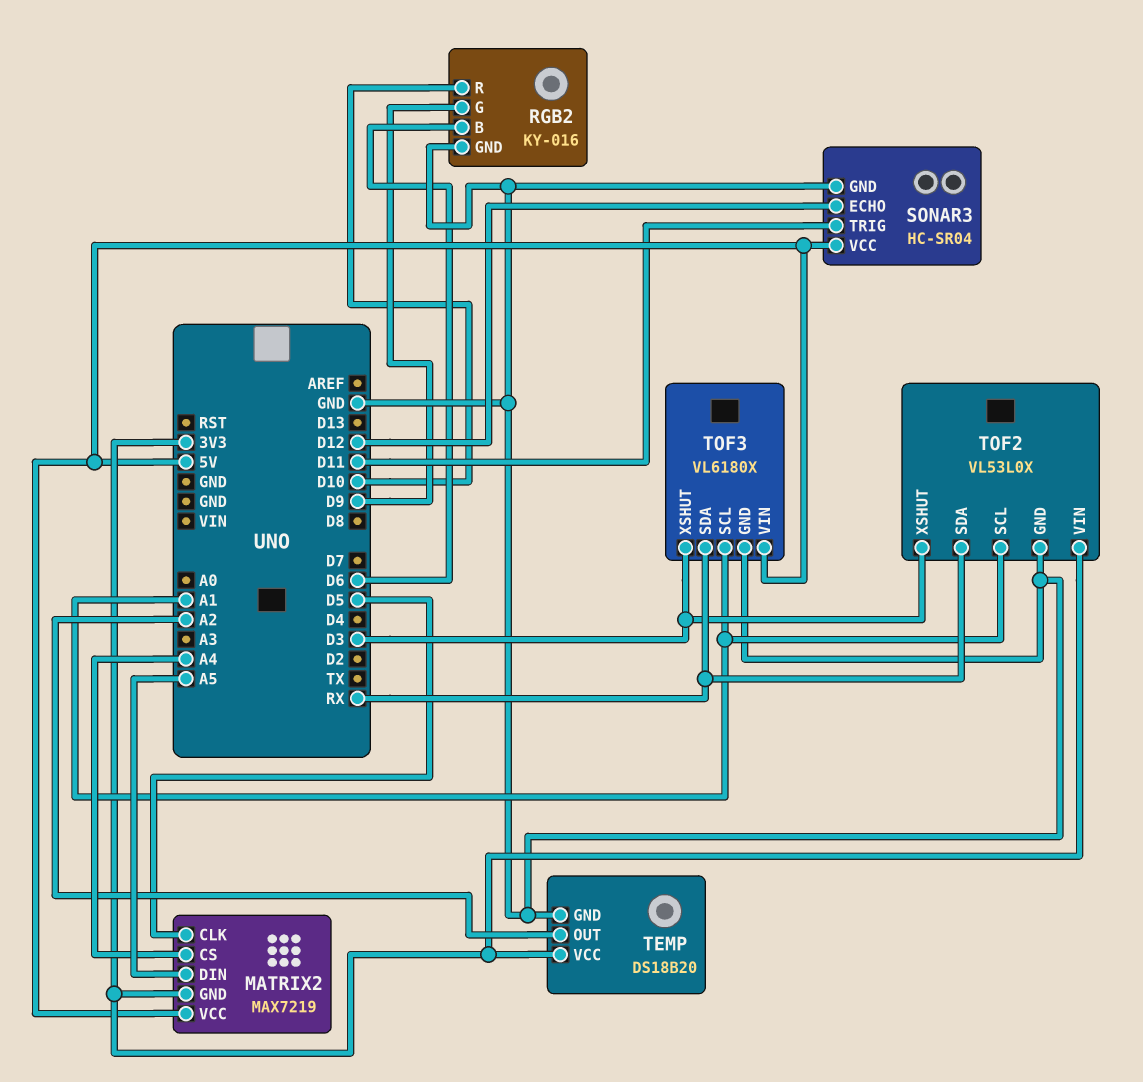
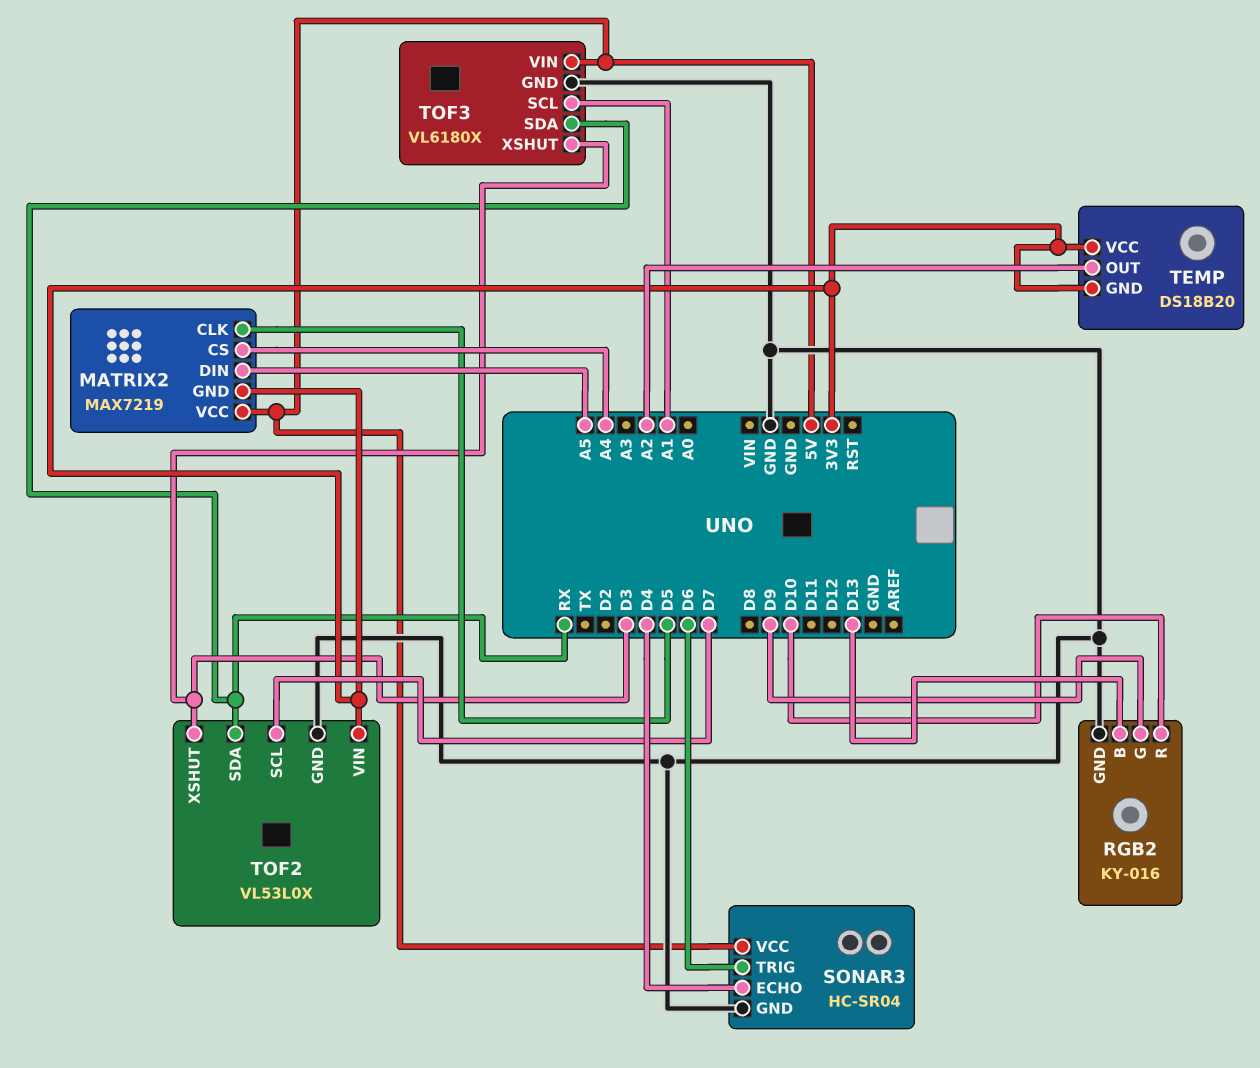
RGB2 pin B: D6 -> D13
SONAR3 pin ECHO: D12 -> D4
SONAR3 pin TRIG: D11 -> D6
TEMP pin GND: GND -> 3V3
TOF2 pin SCL: A1 -> D7

